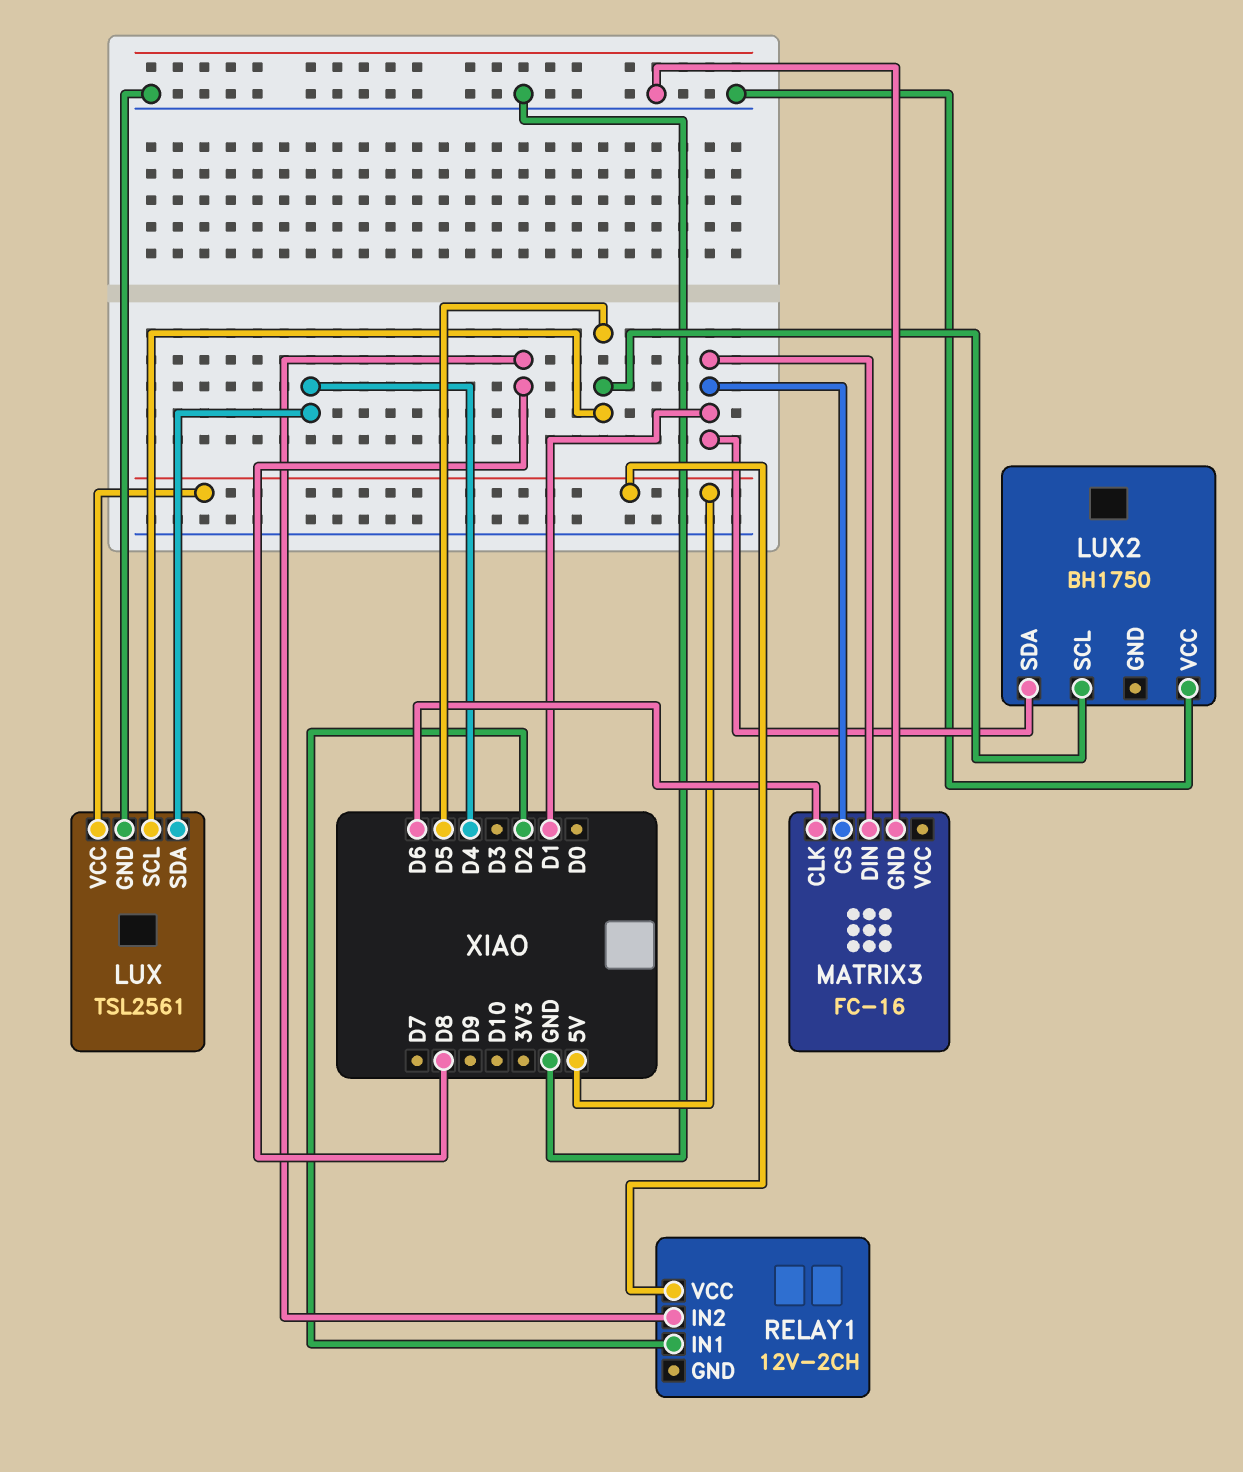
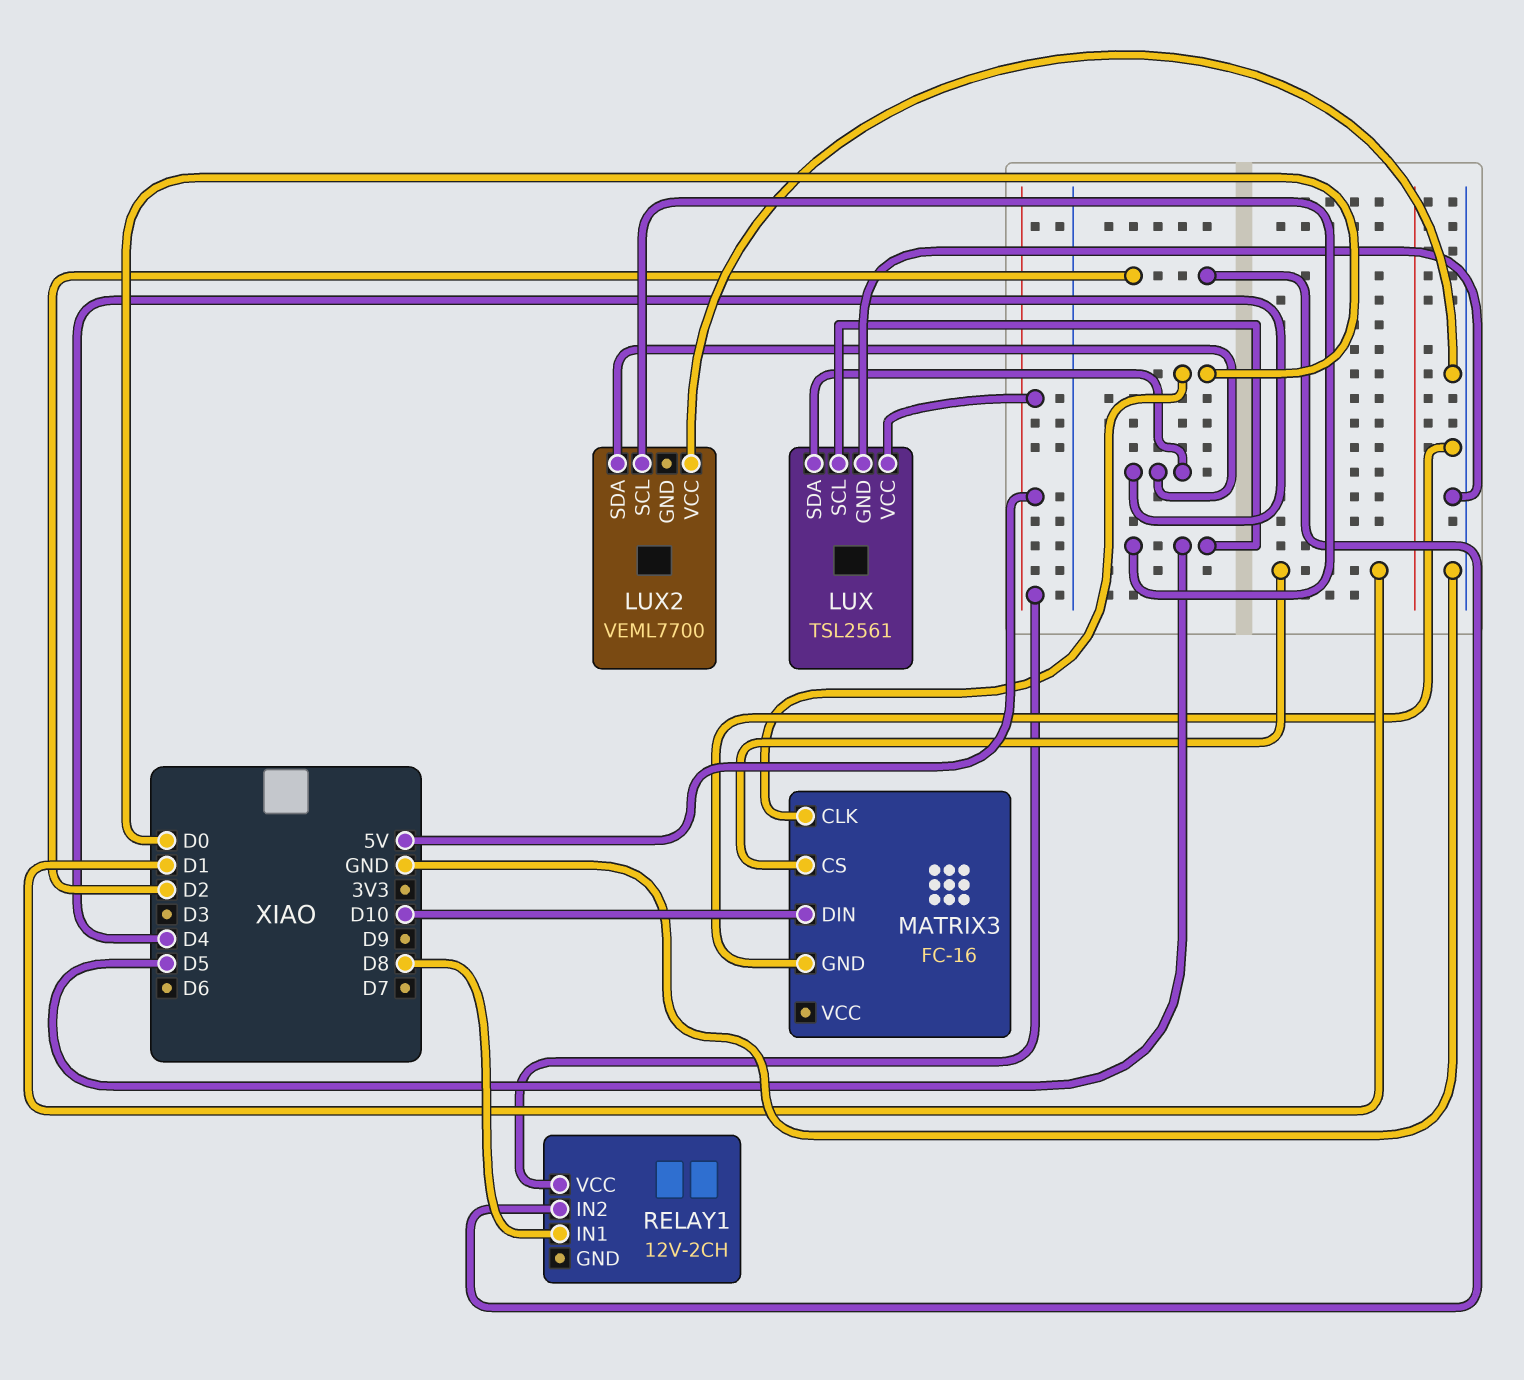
LUX2: BH1750 -> VEML7700
LUX2 pin SDA: D1 -> D4
MATRIX3 pin CLK: D6 -> D0
MATRIX3 pin DIN: D1 -> D10
RELAY1 pin IN1: D2 -> D8
RELAY1 pin IN2: D8 -> D2

